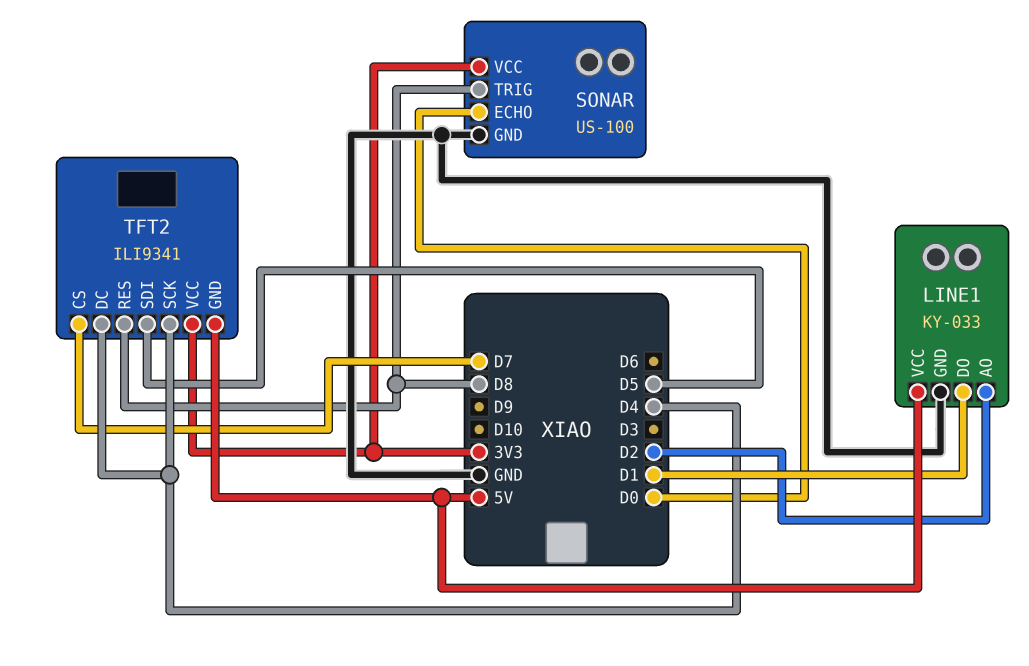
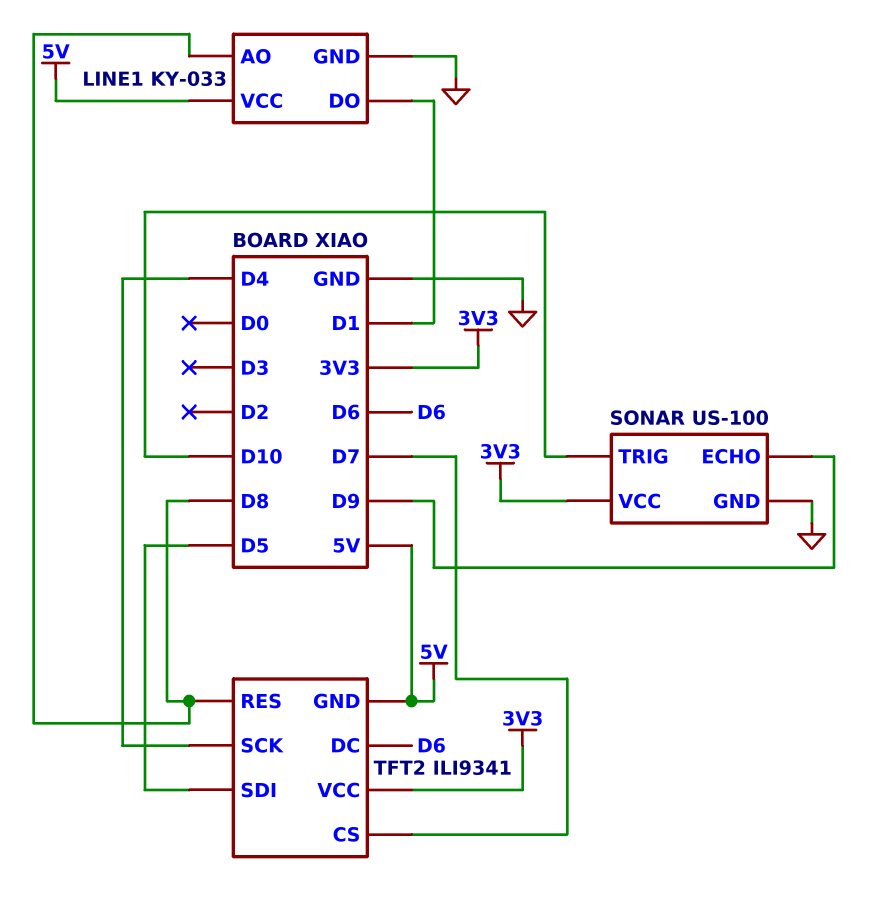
LINE1 pin AO: D2 -> D8
SONAR pin ECHO: D0 -> D9
SONAR pin TRIG: D8 -> D10
TFT2 pin DC: D4 -> D6

